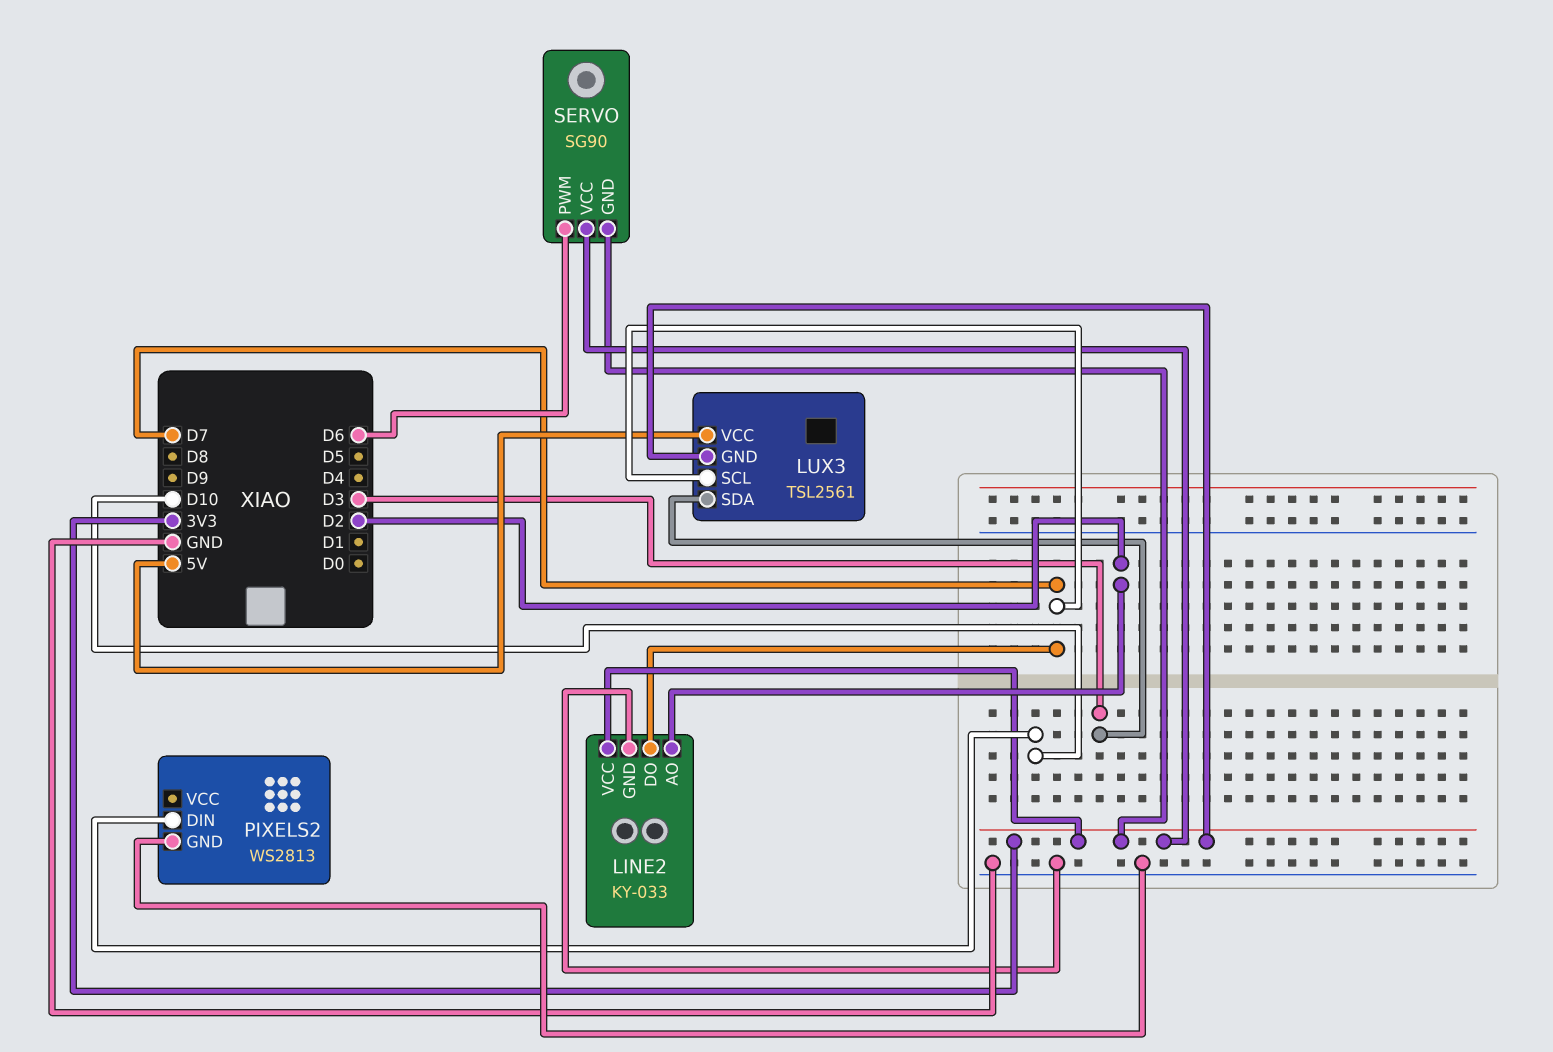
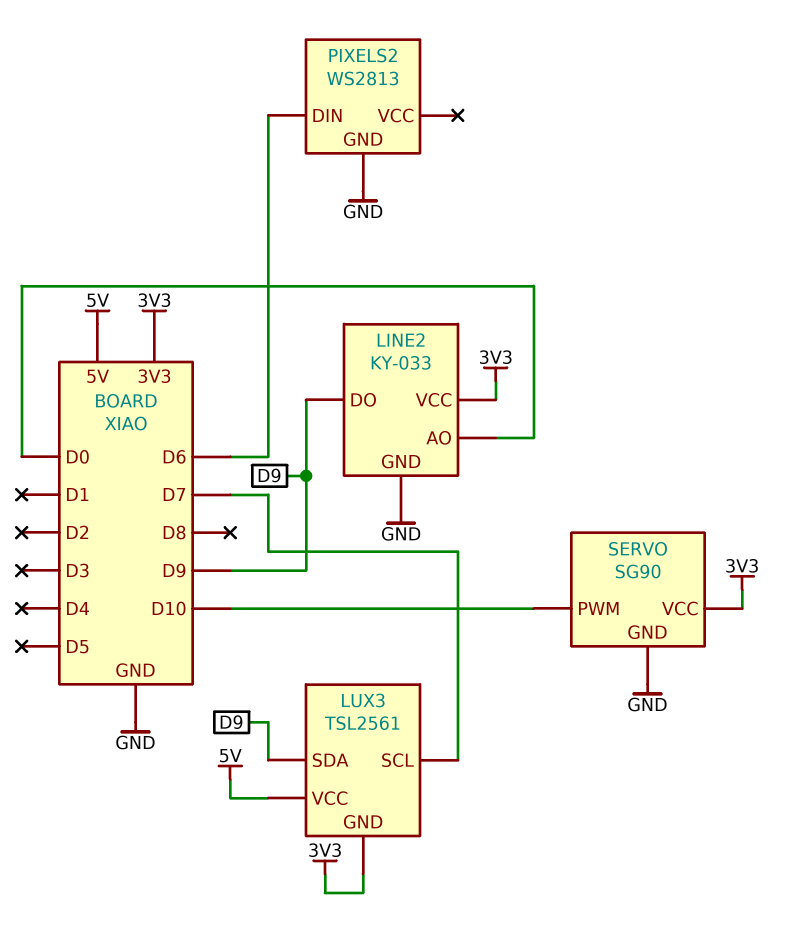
LINE2 pin AO: D2 -> D0
LINE2 pin DO: D7 -> D9
LUX3 pin SDA: D3 -> D9
PIXELS2 pin DIN: D10 -> D6
SERVO pin GND: 3V3 -> GND
SERVO pin PWM: D6 -> D10

